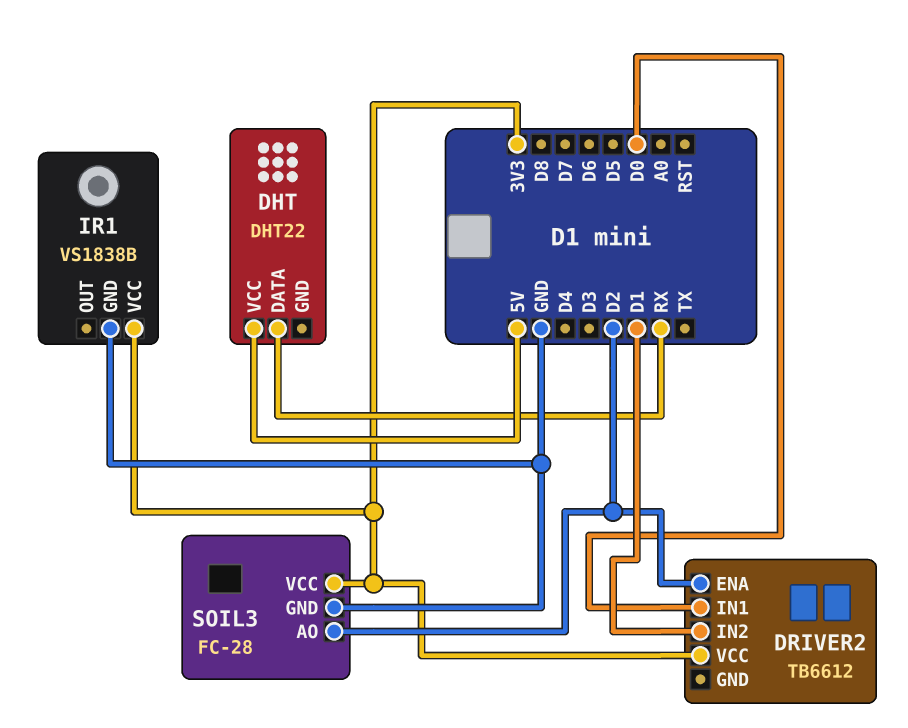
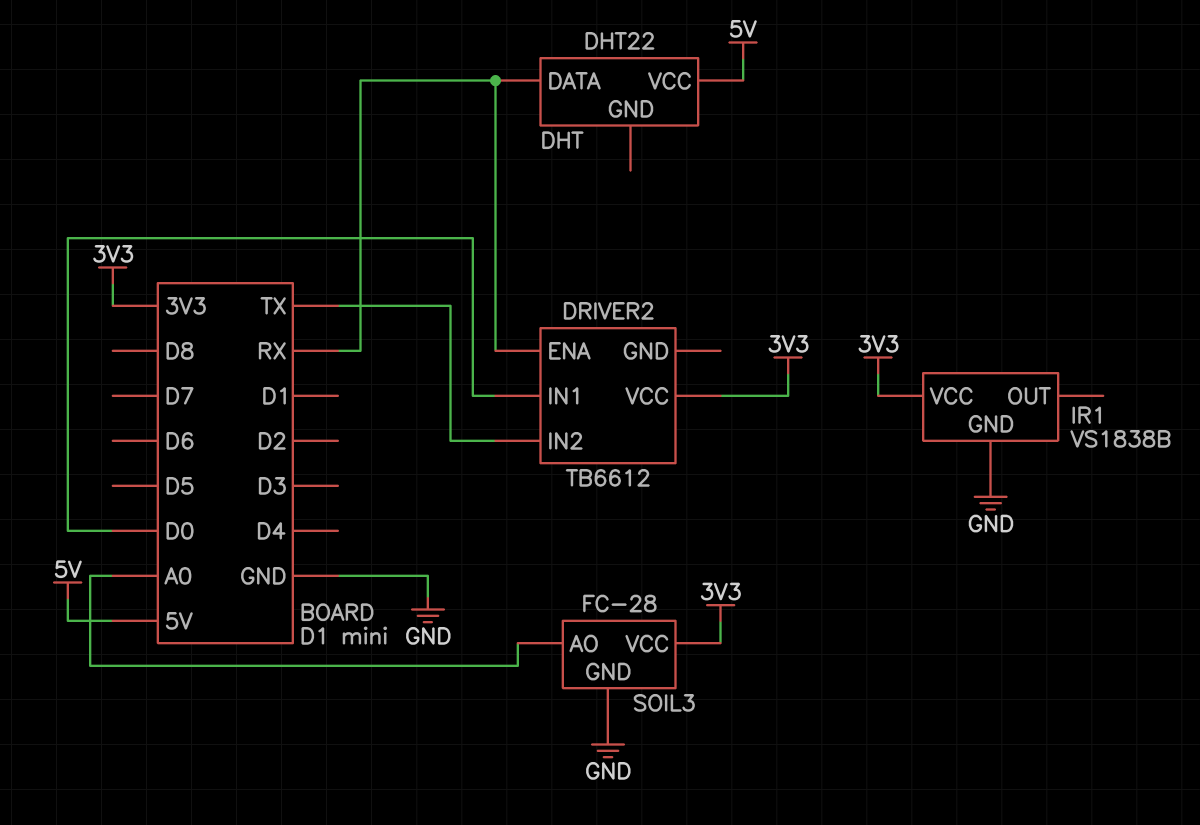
DRIVER2 pin ENA: D2 -> RX
DRIVER2 pin IN2: D1 -> TX
SOIL3 pin AO: D2 -> A0

